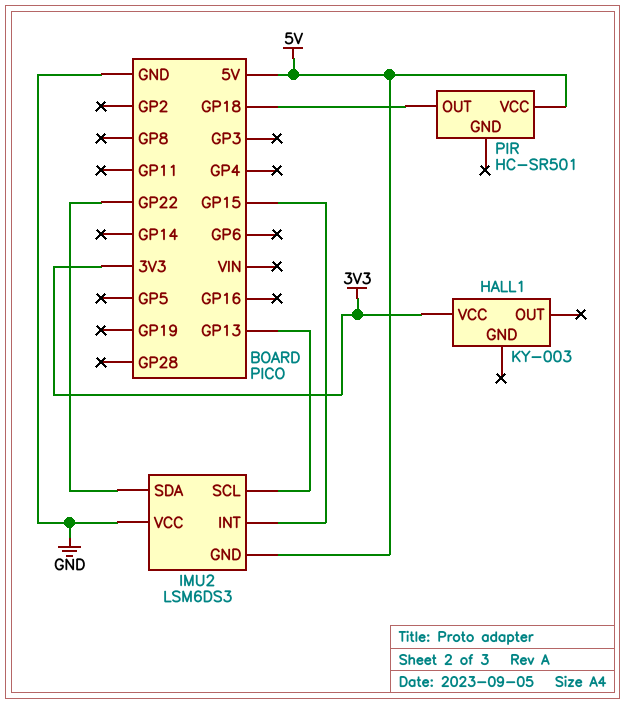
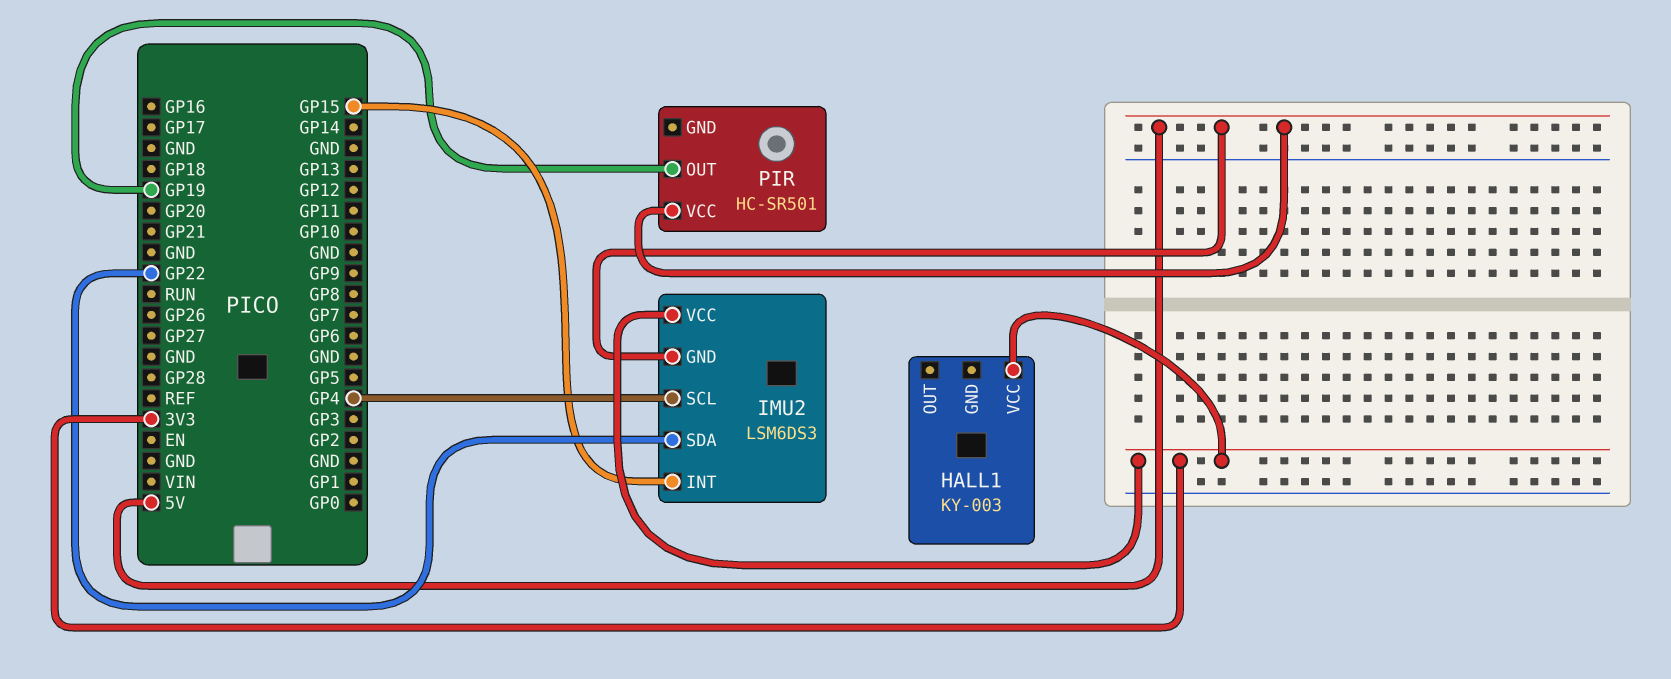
IMU2 pin SCL: GP13 -> GP4
IMU2 pin VCC: GND -> 3V3
PIR pin OUT: GP18 -> GP19

